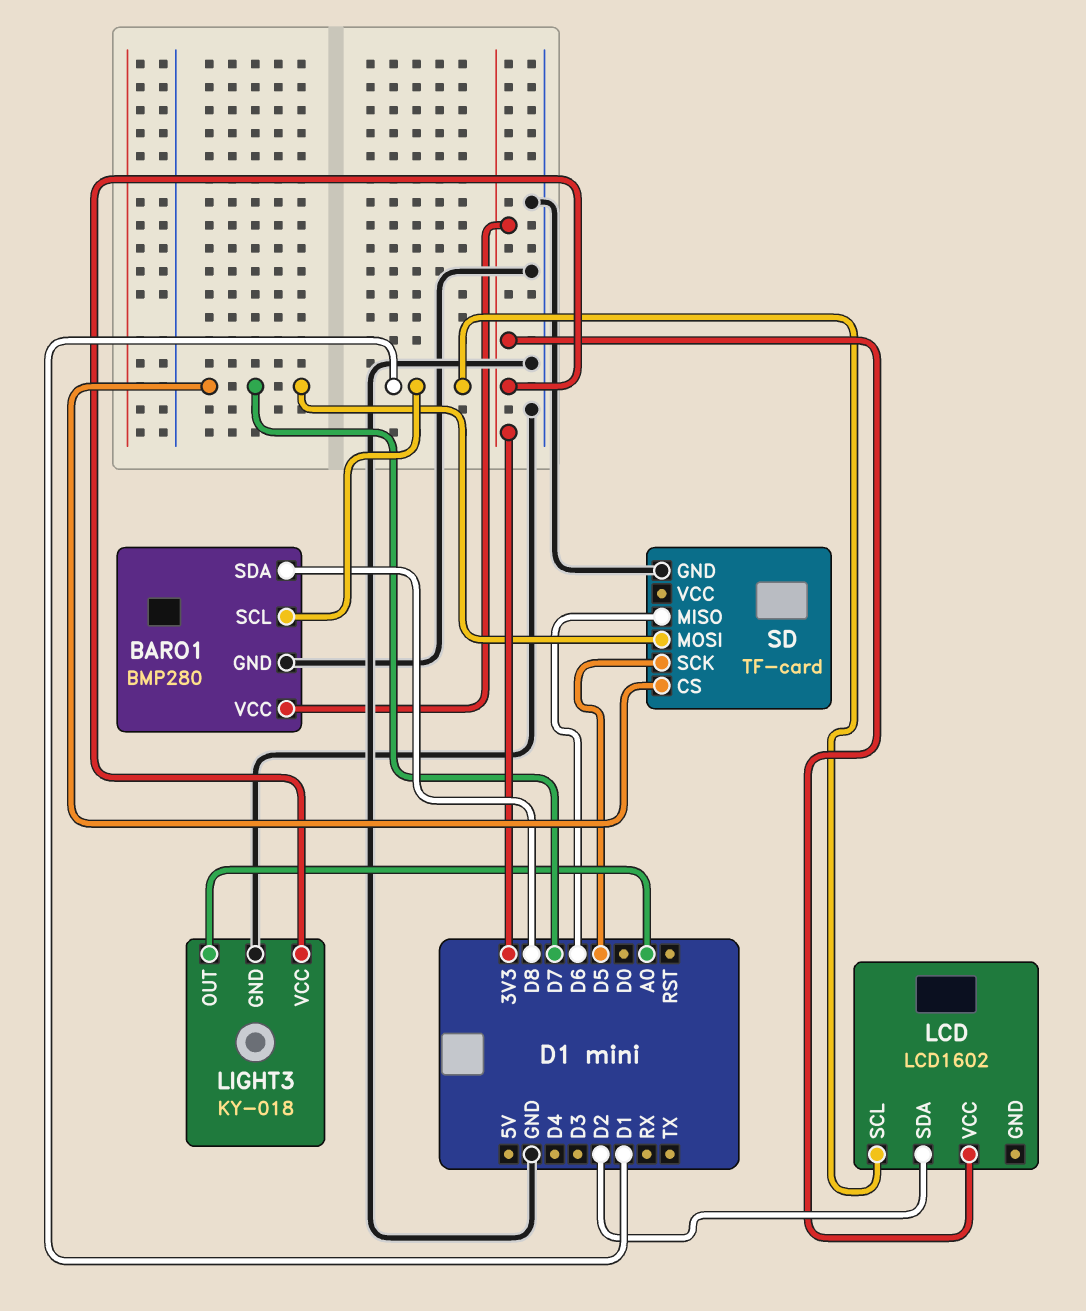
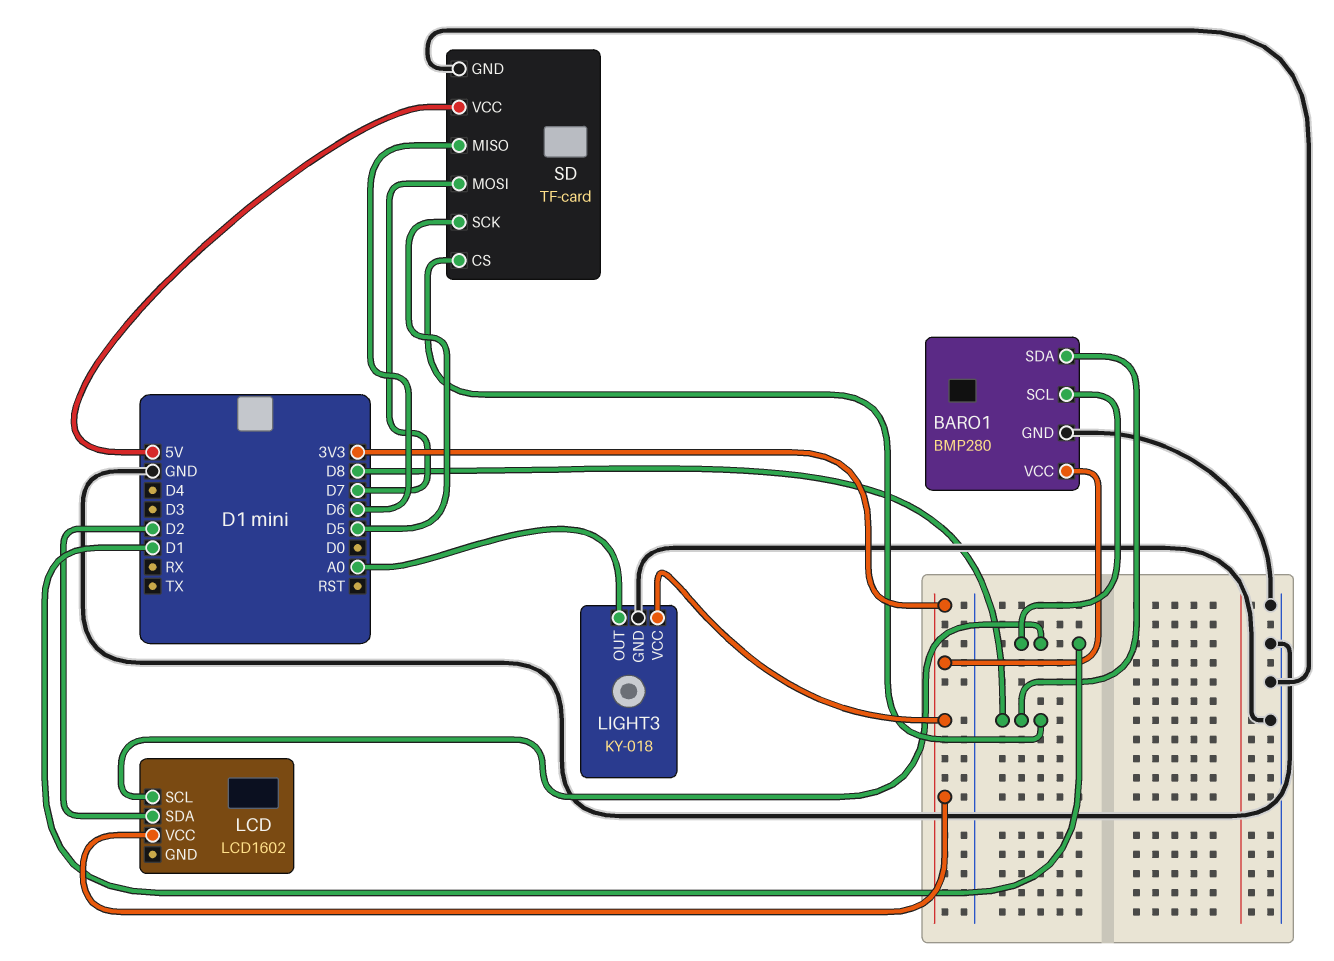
SD pin CS: D7 -> D8
SD pin VCC: none -> 5V

